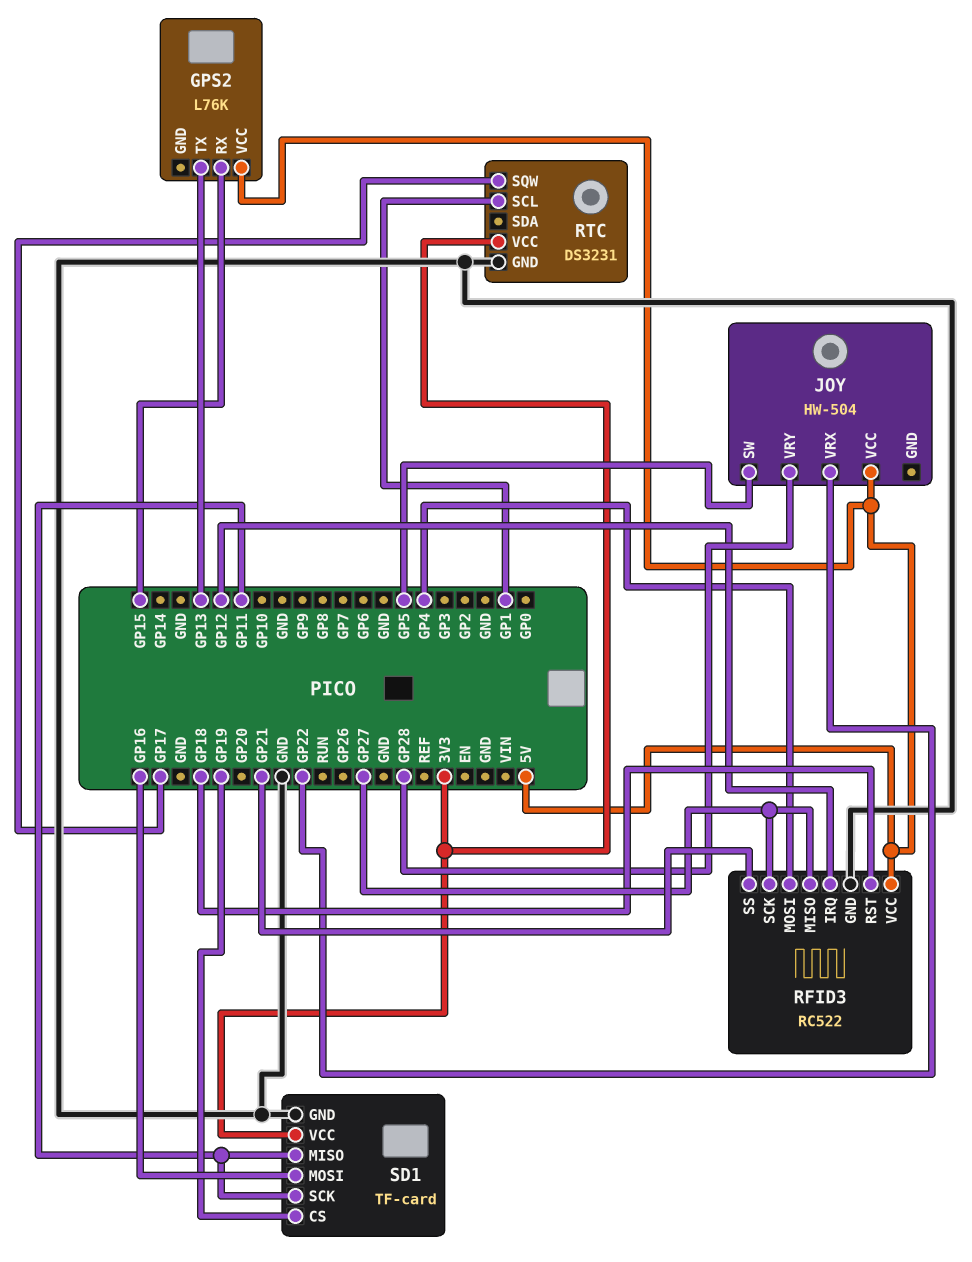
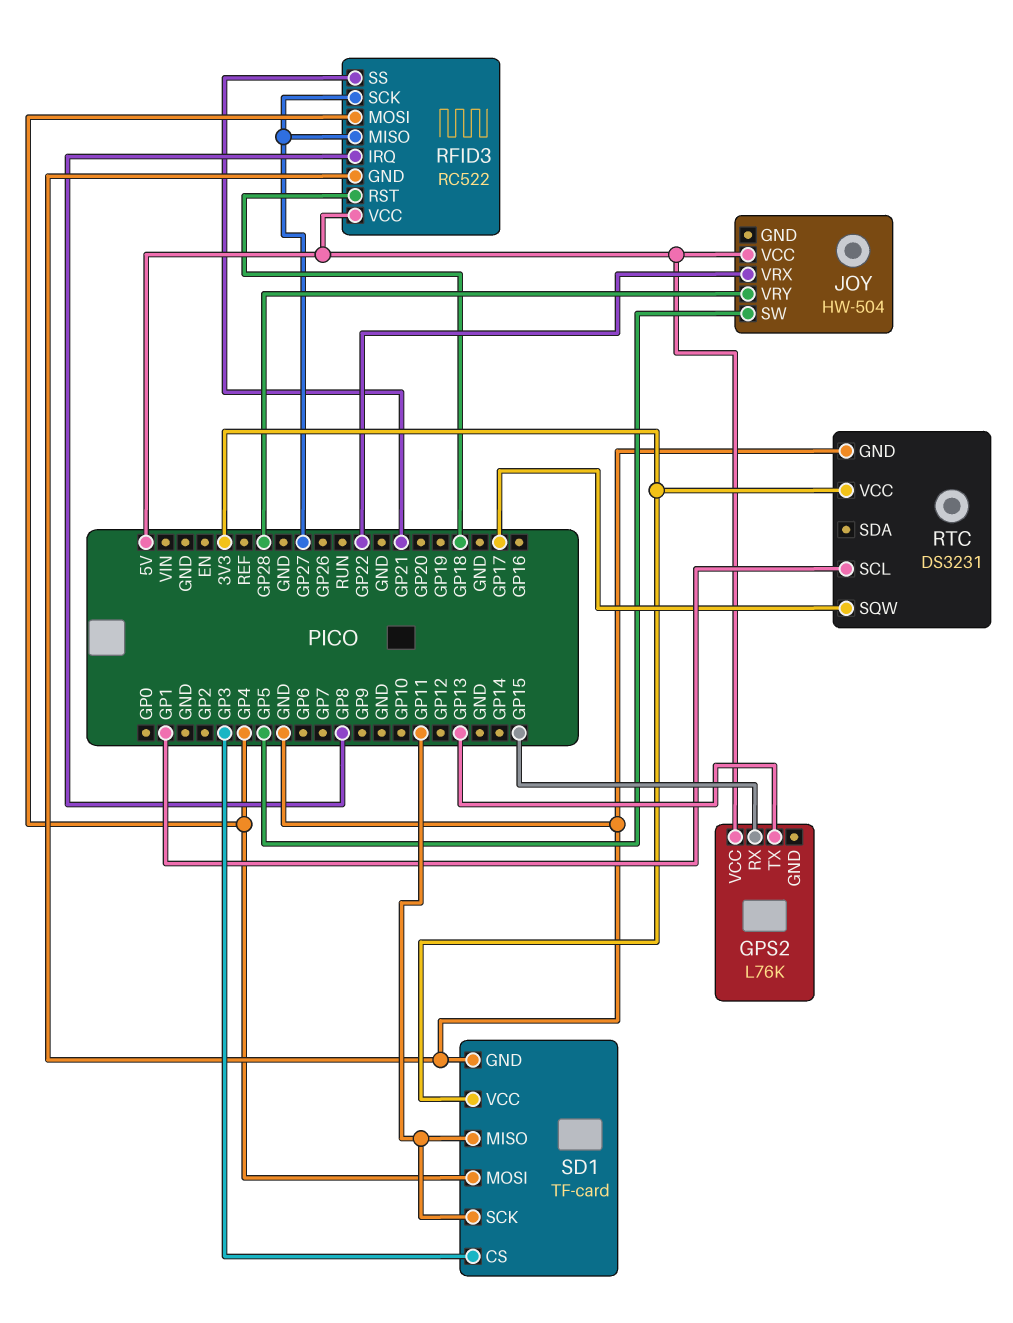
RFID3 pin IRQ: GP12 -> GP8
SD1 pin CS: GP19 -> GP3
SD1 pin MOSI: GP16 -> GP4

